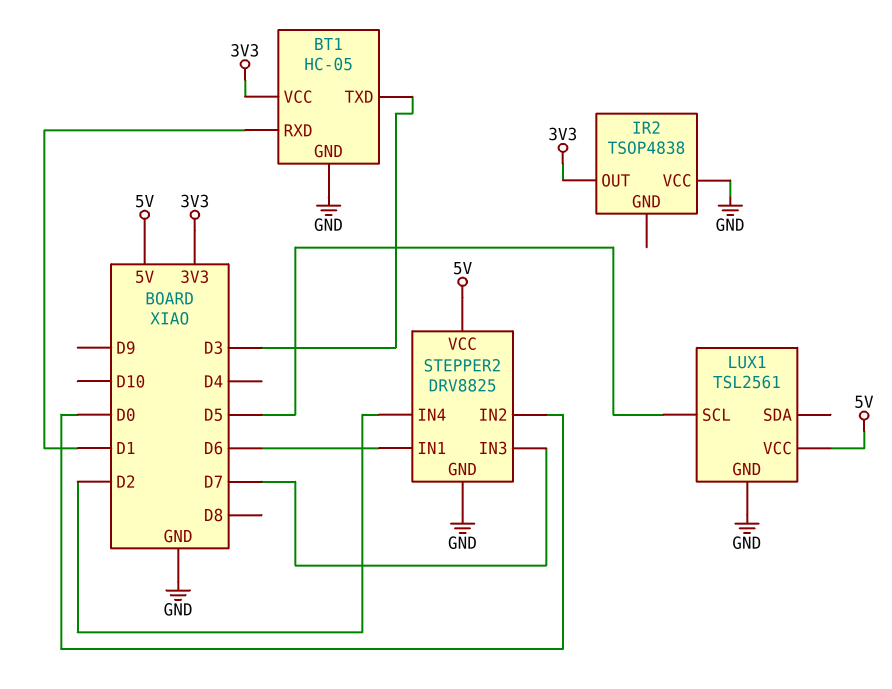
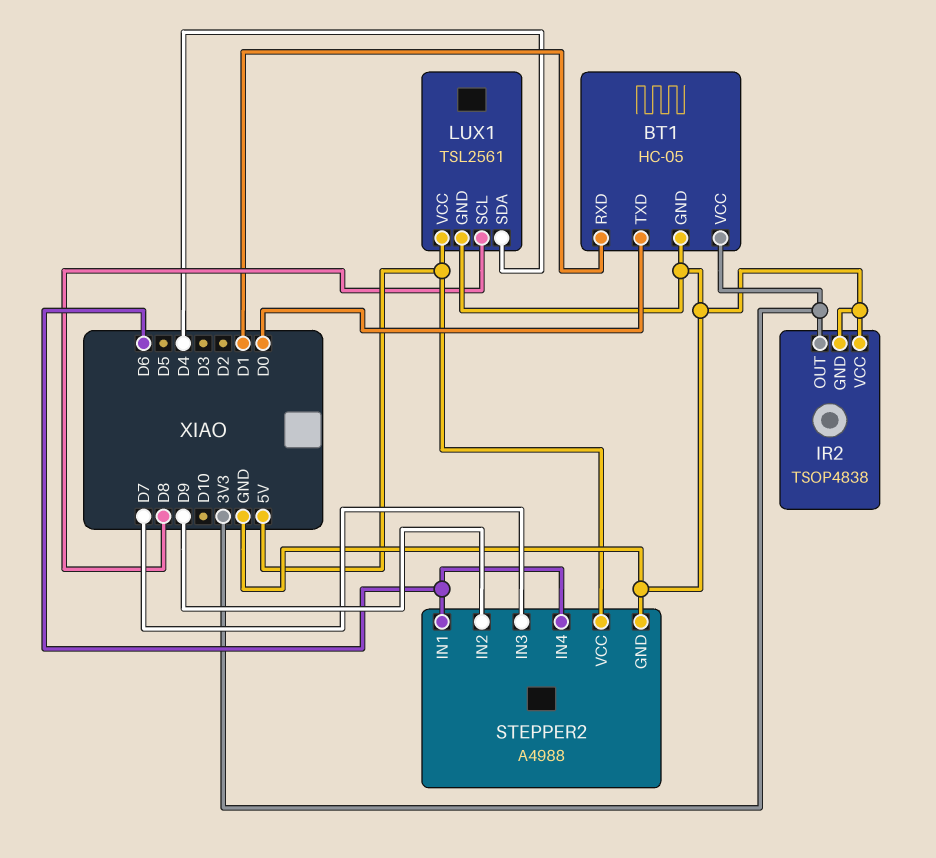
BT1 pin TXD: D3 -> D0
IR2 pin GND: none -> GND
LUX1 pin SCL: D5 -> D8
LUX1 pin SDA: none -> D4
STEPPER2: DRV8825 -> A4988
STEPPER2 pin IN2: D0 -> D9
STEPPER2 pin IN4: D2 -> D6

